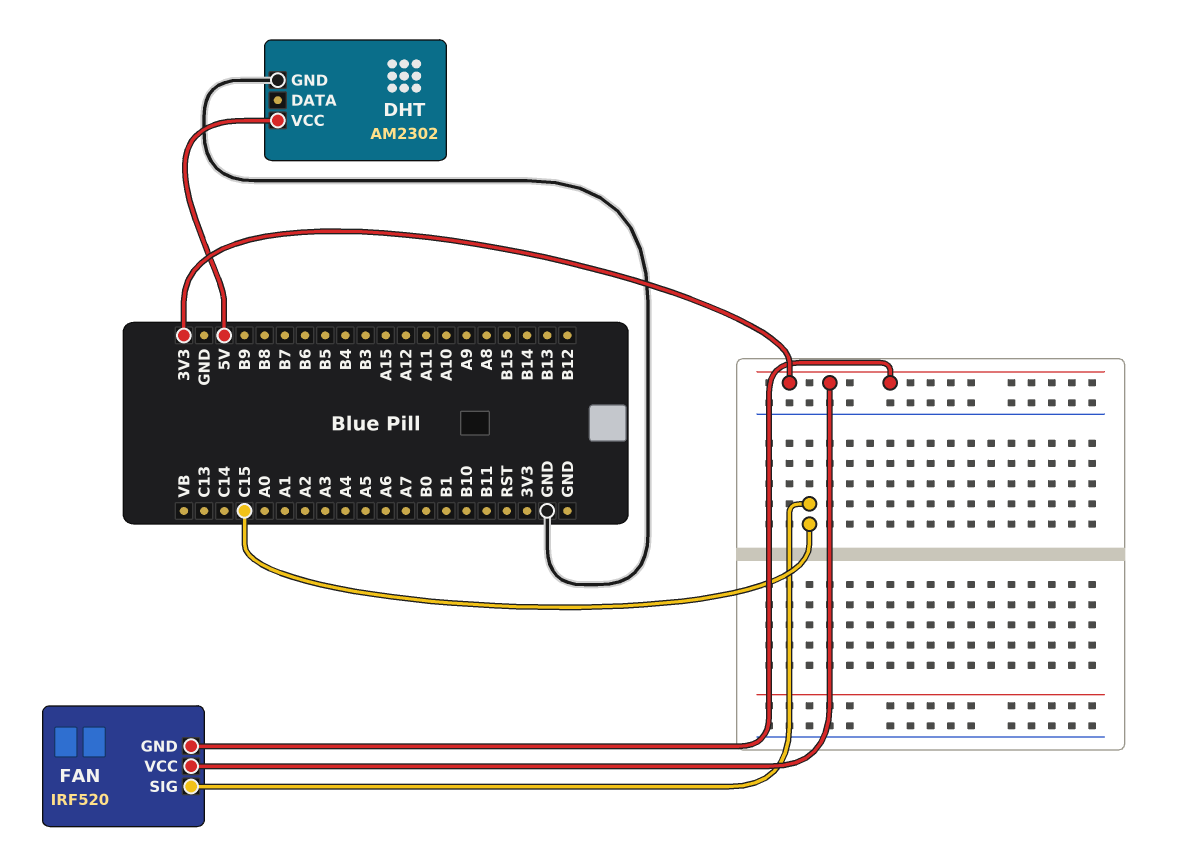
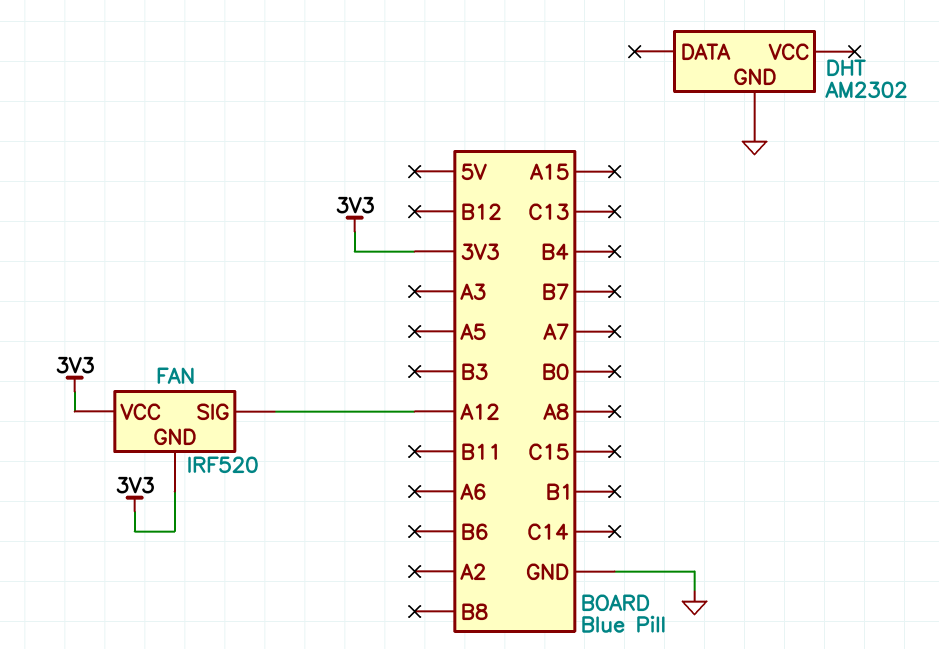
DHT pin VCC: 5V -> none
FAN pin SIG: C15 -> A12

